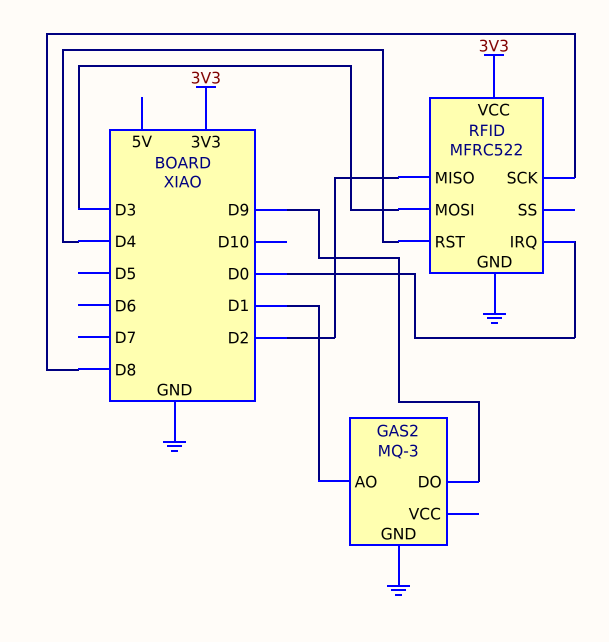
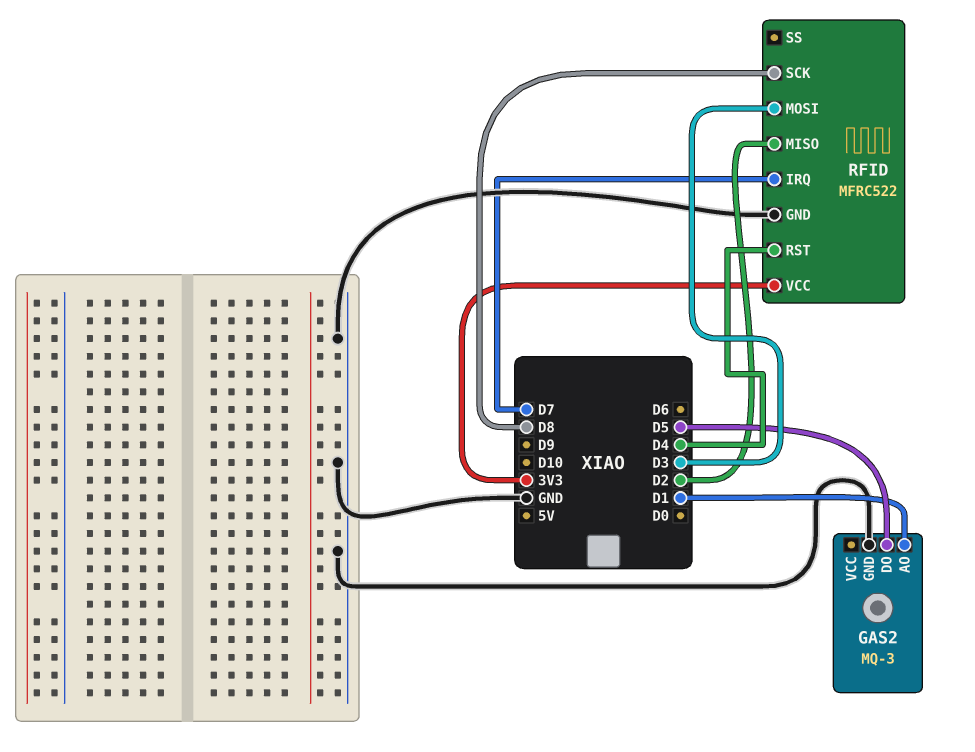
GAS2 pin DO: D9 -> D5
RFID pin IRQ: D0 -> D7

